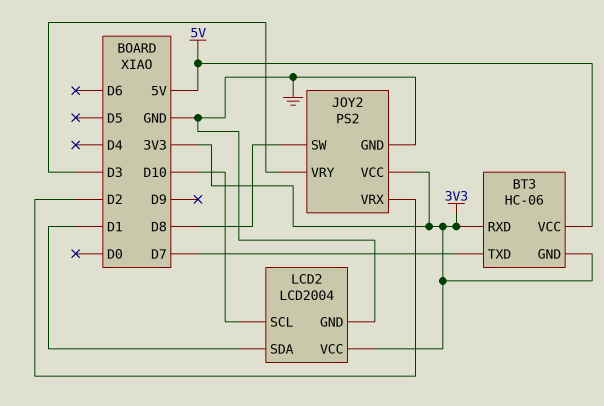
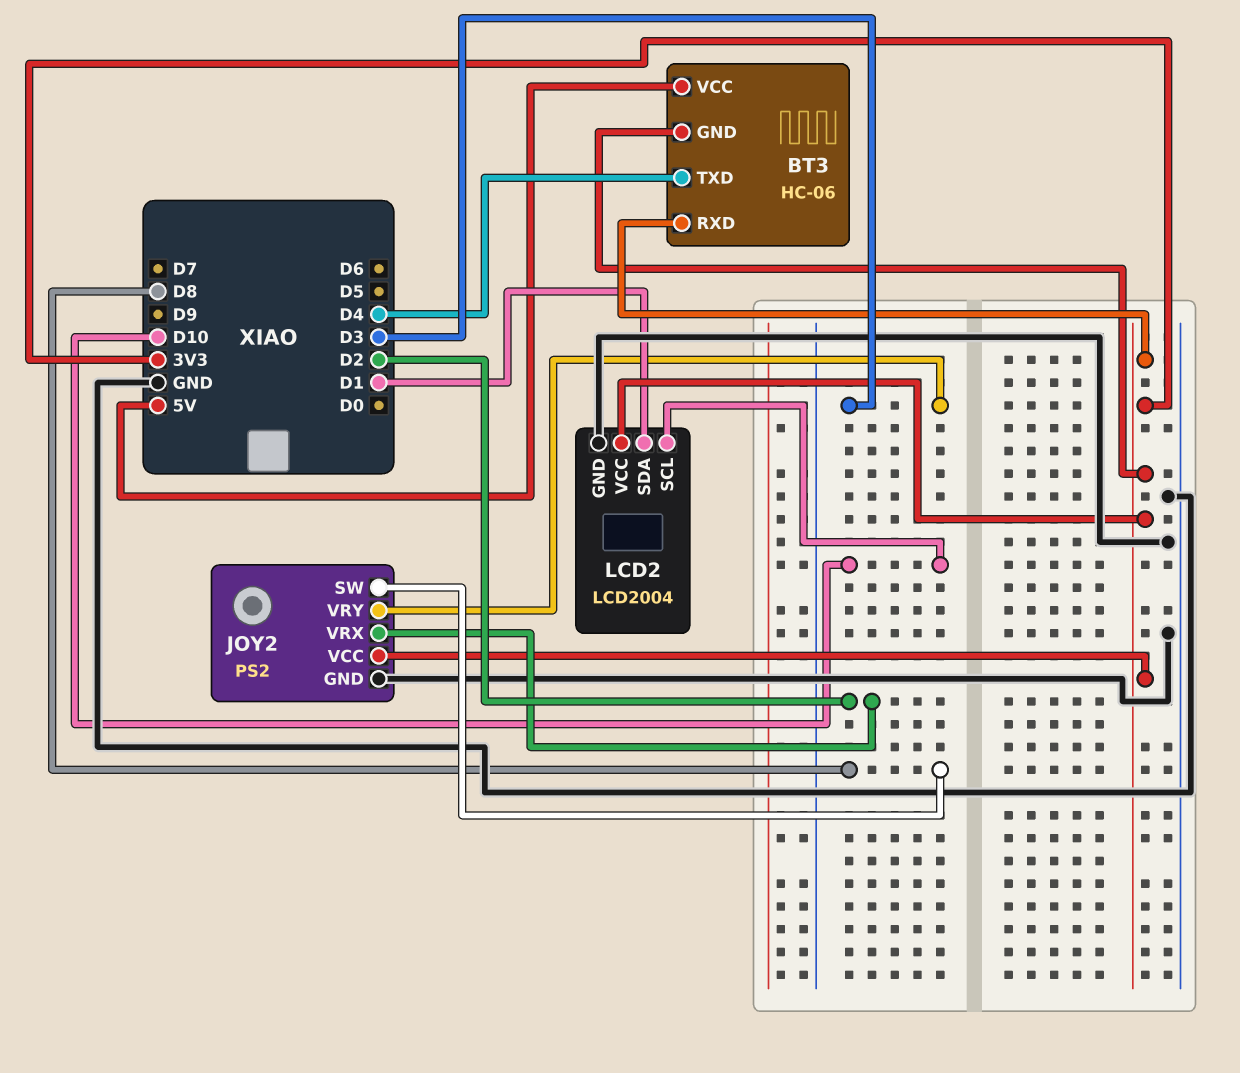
BT3 pin TXD: D7 -> D4

